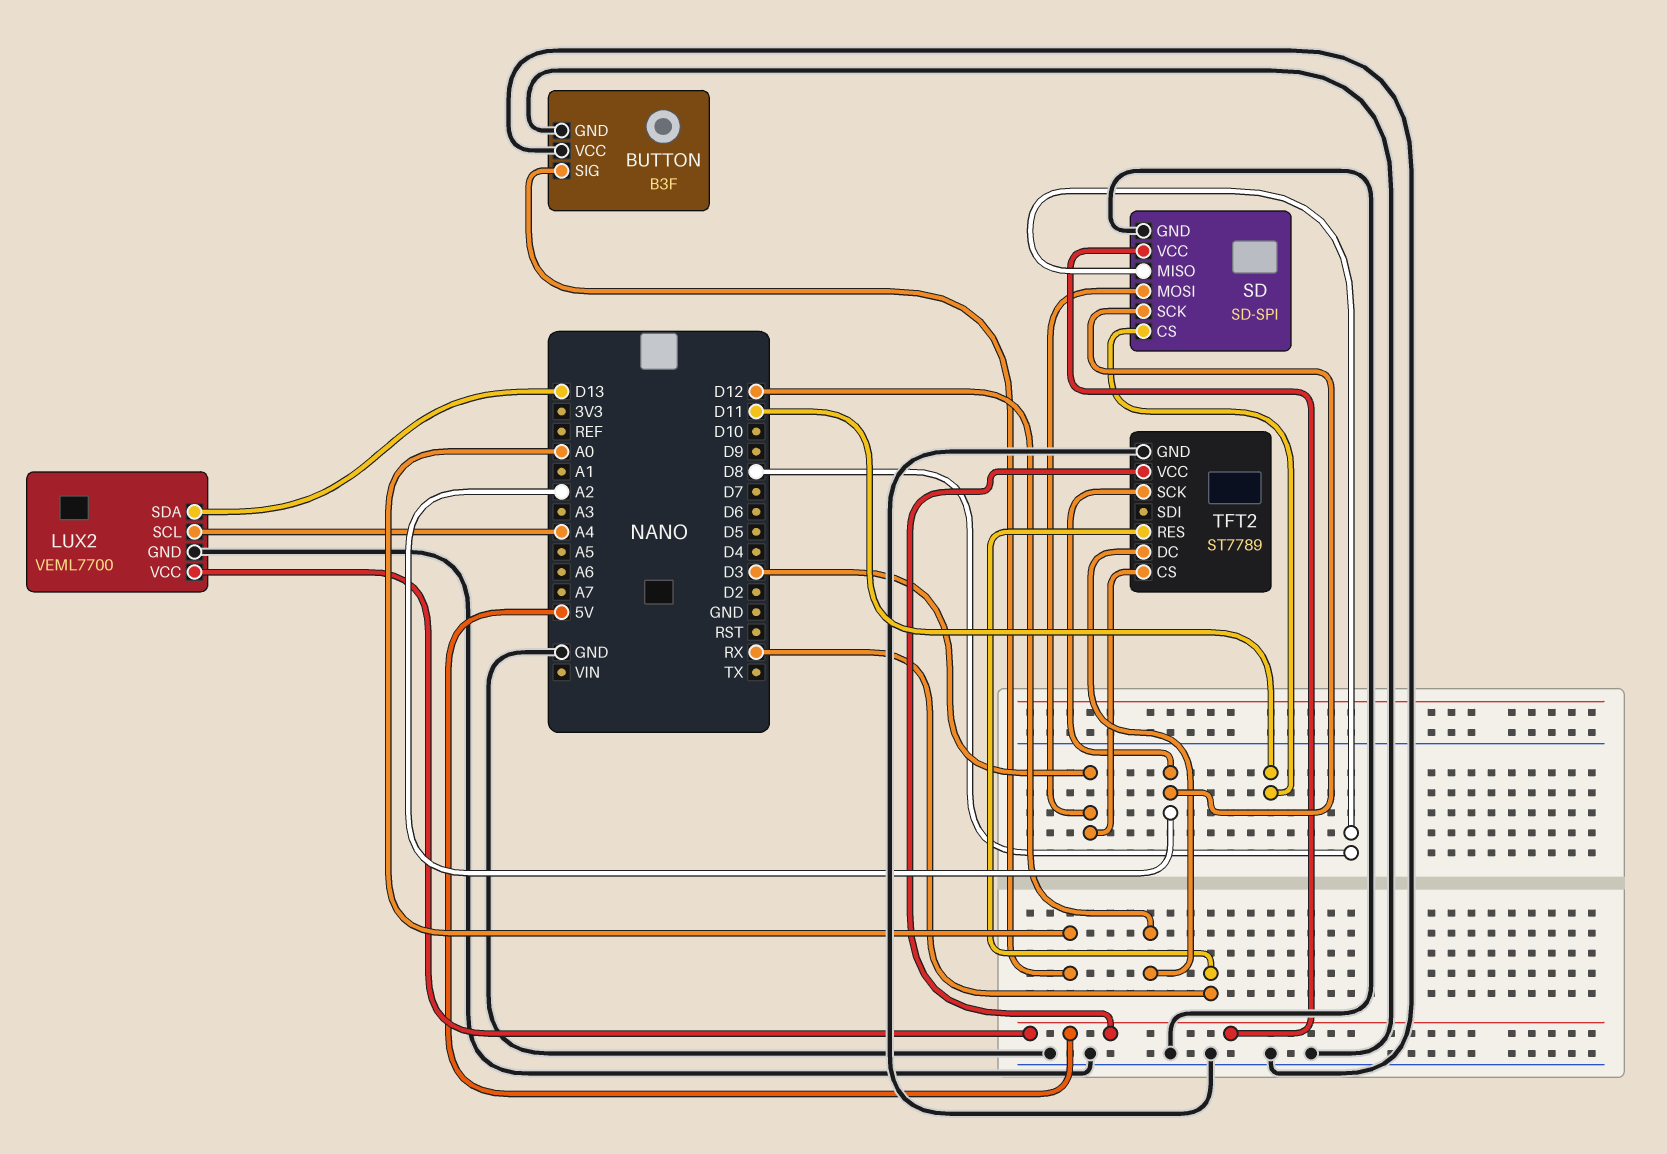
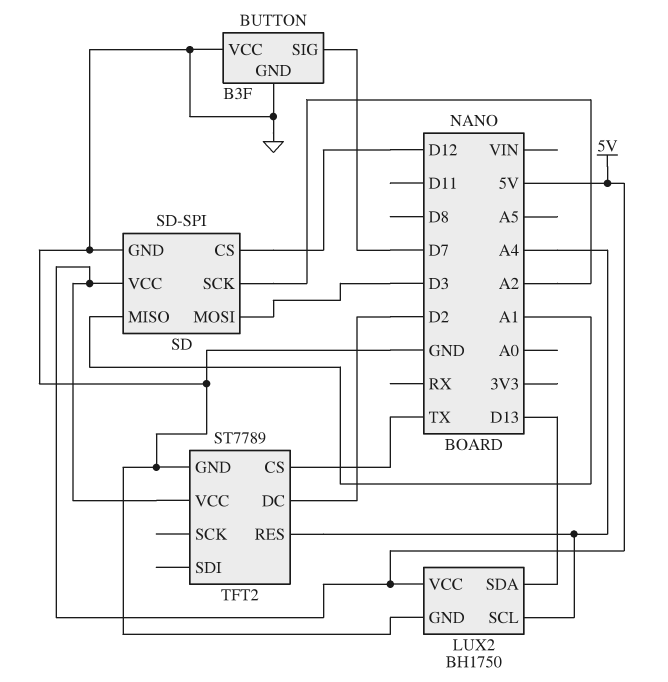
BUTTON pin SIG: A0 -> D7
LUX2: VEML7700 -> BH1750
SD pin CS: D11 -> D12
SD pin MISO: D8 -> A1
TFT2 pin CS: D3 -> TX
TFT2 pin DC: D12 -> D2
TFT2 pin RES: RX -> A4
TFT2 pin SCK: A2 -> none

